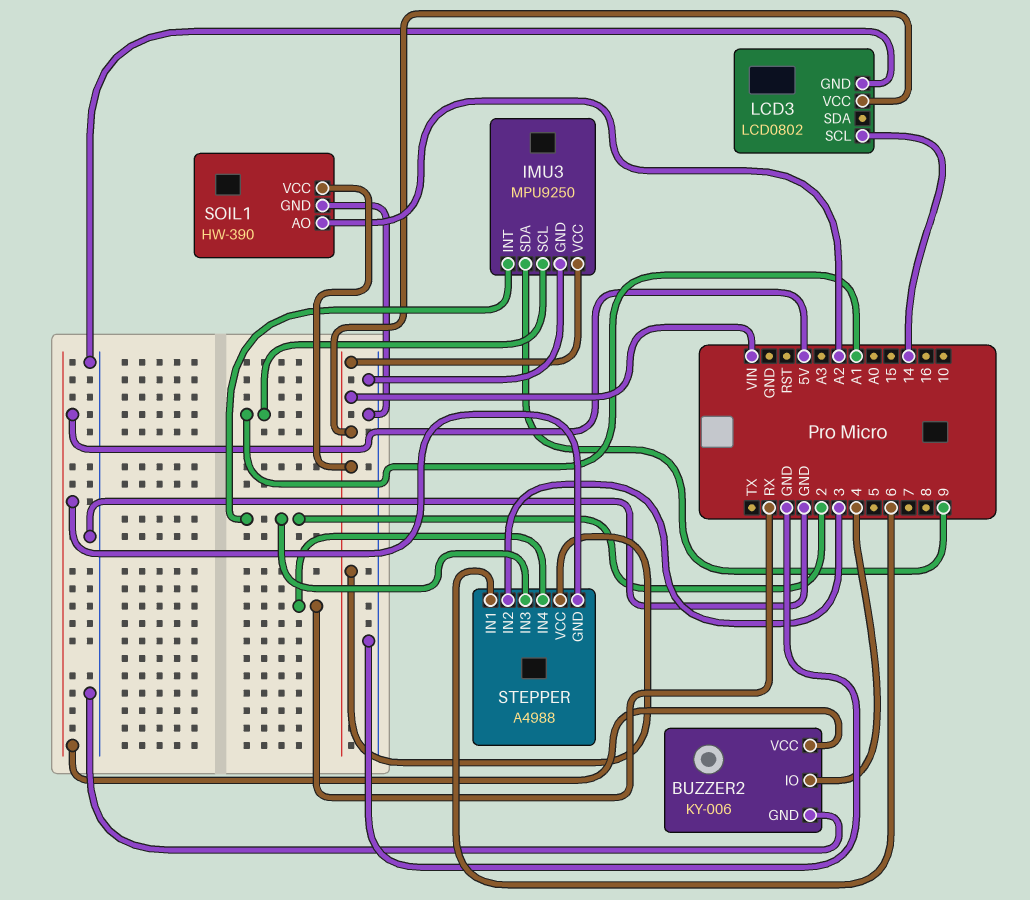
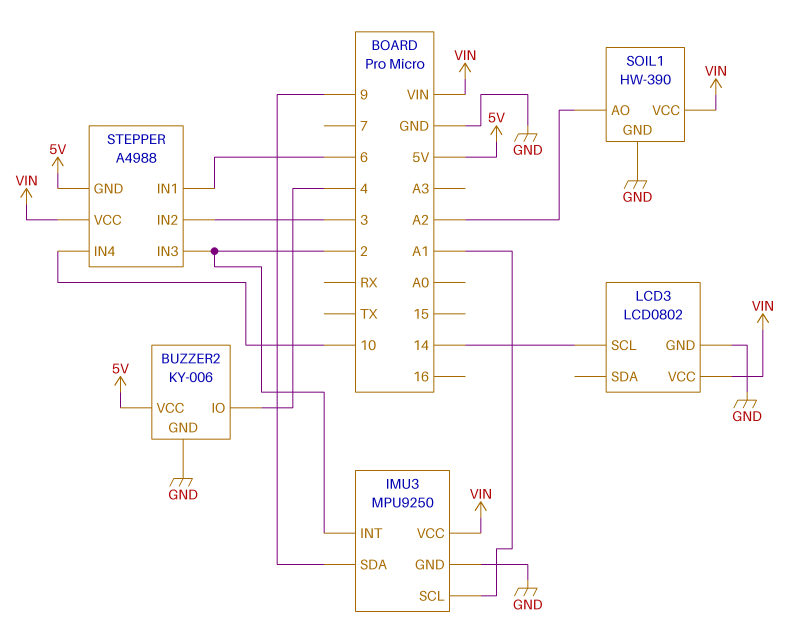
STEPPER pin IN4: RX -> 10

